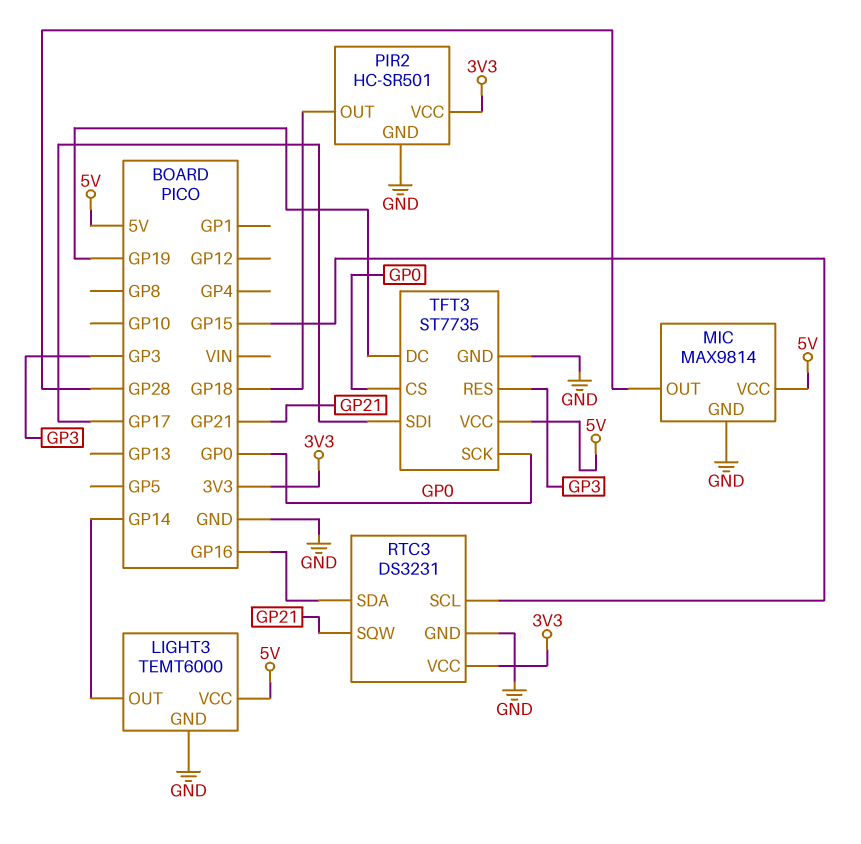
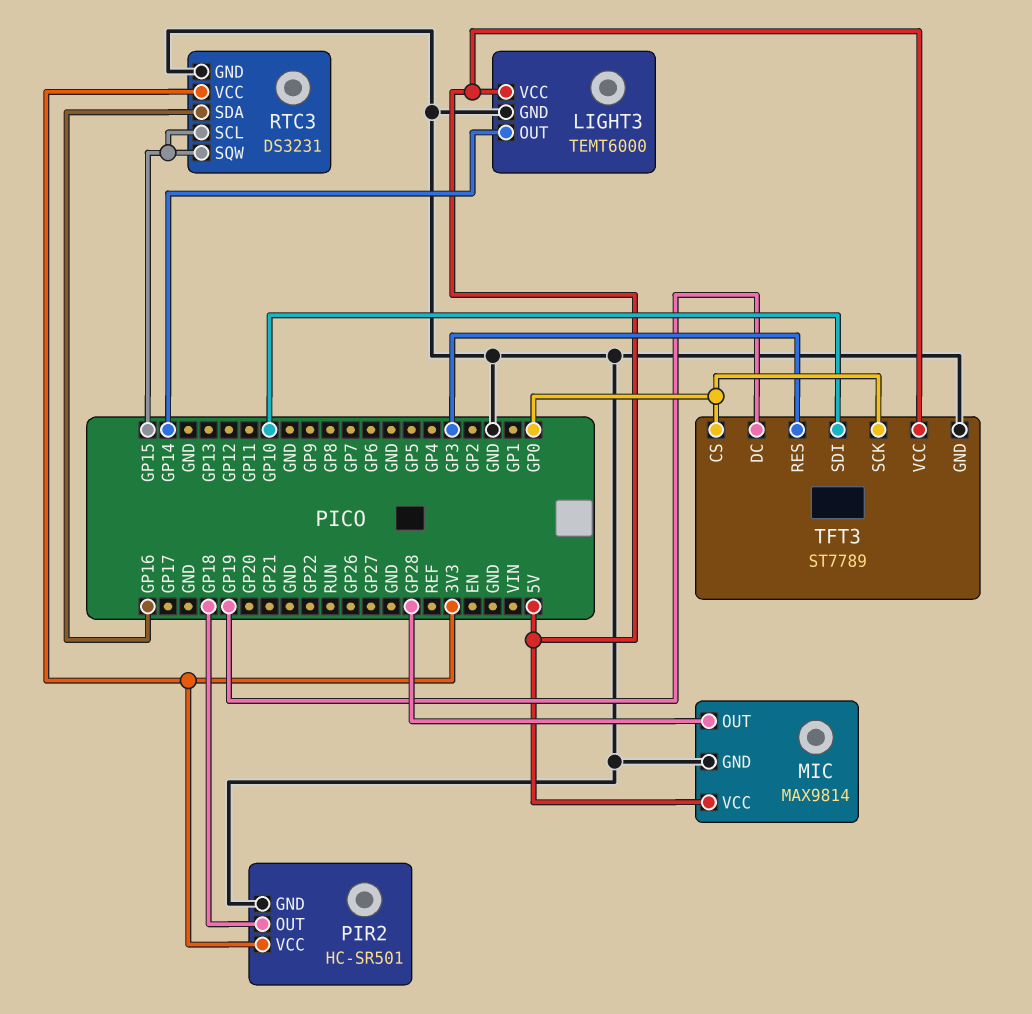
RTC3 pin SQW: GP21 -> GP15
TFT3: ST7735 -> ST7789
TFT3 pin SDI: GP17 -> GP10

